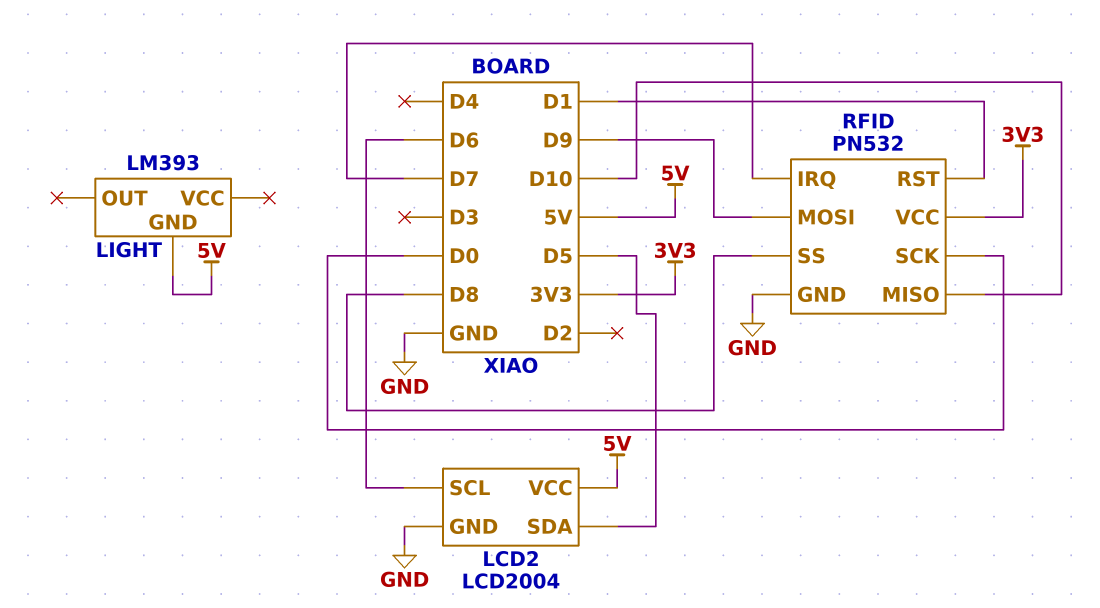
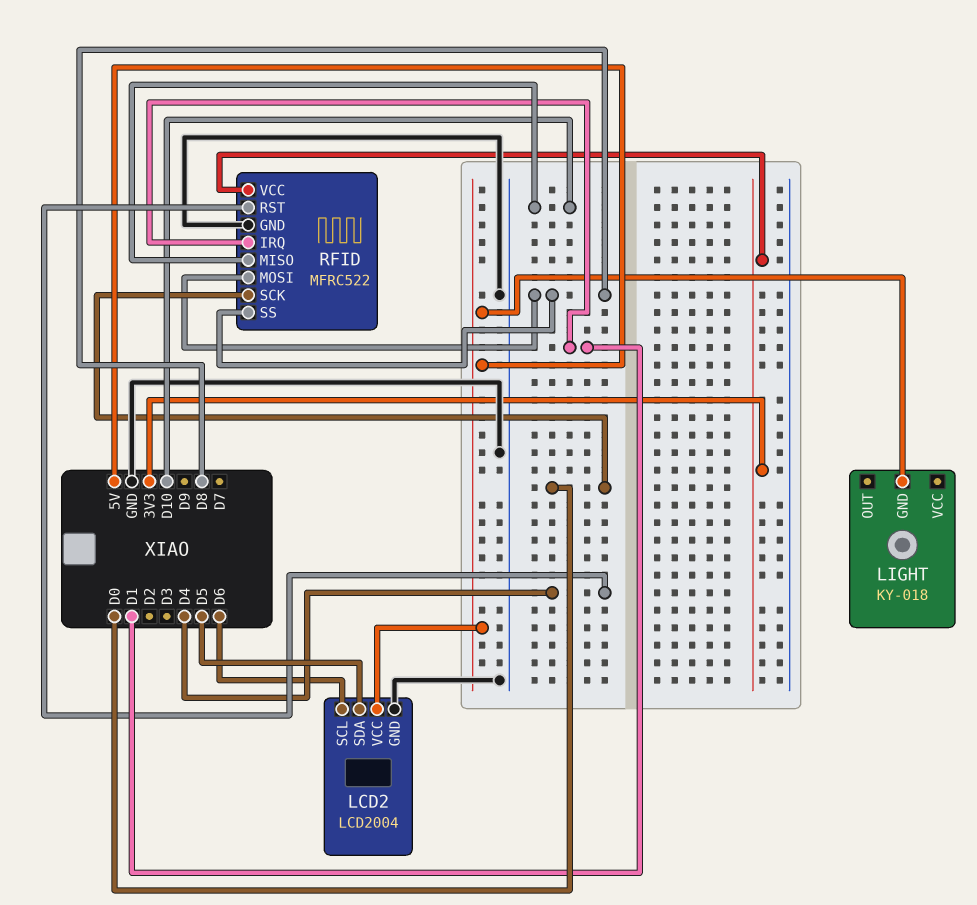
LIGHT: LM393 -> KY-018
RFID: PN532 -> MFRC522
RFID pin IRQ: D7 -> D1
RFID pin MOSI: D9 -> D8
RFID pin RST: D1 -> D4

